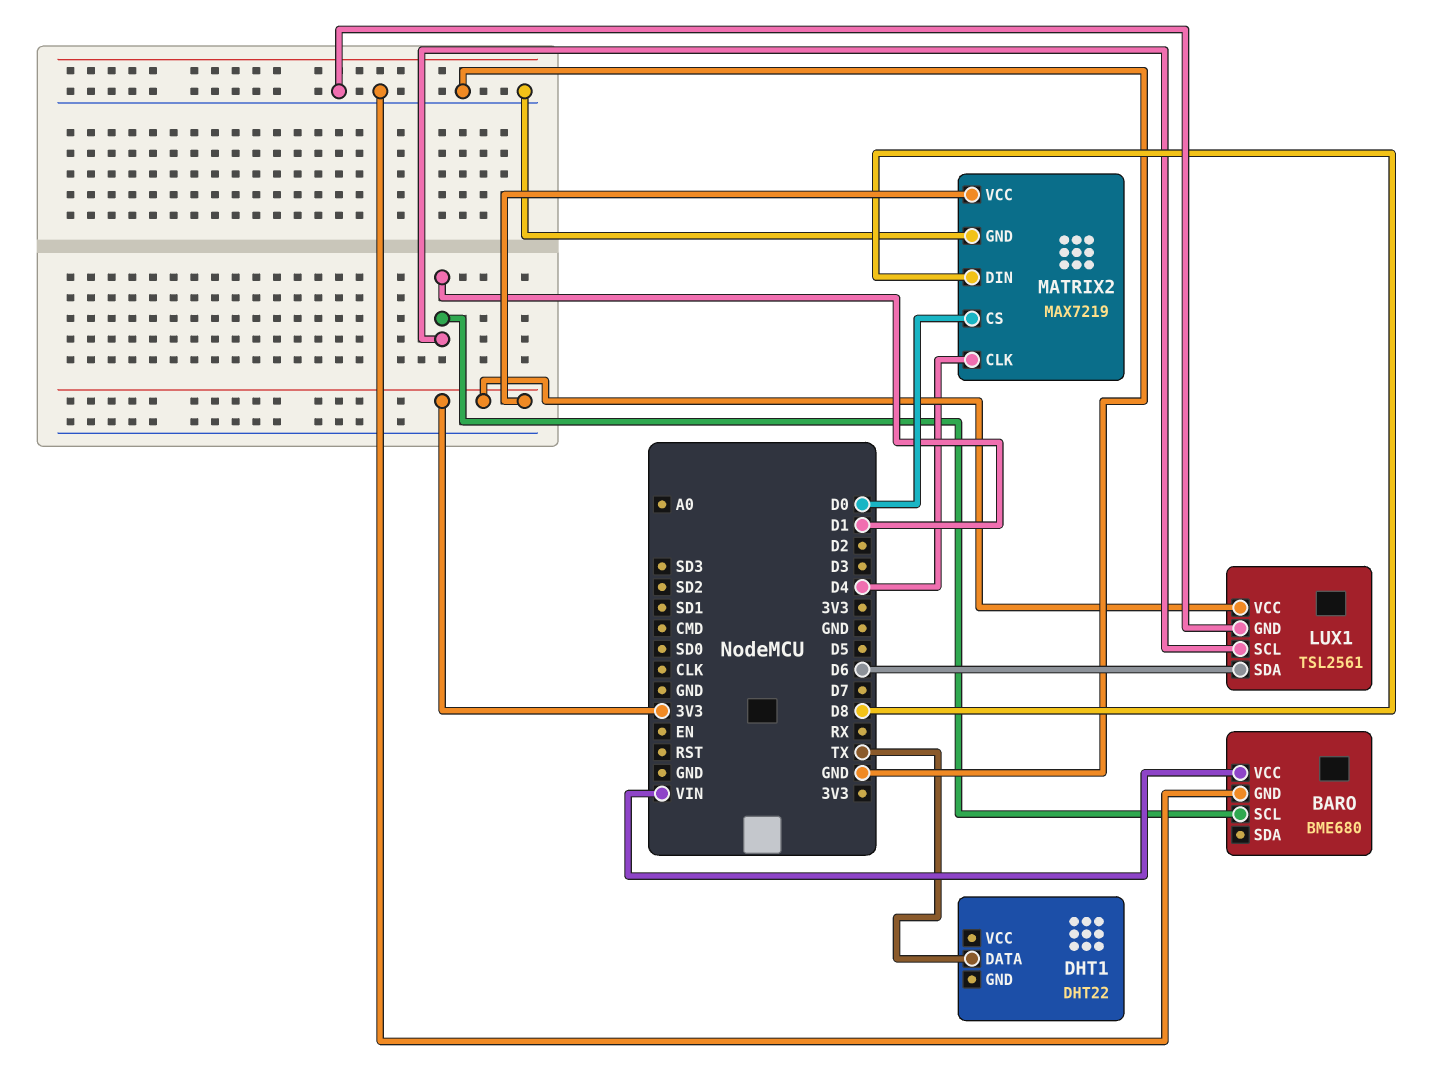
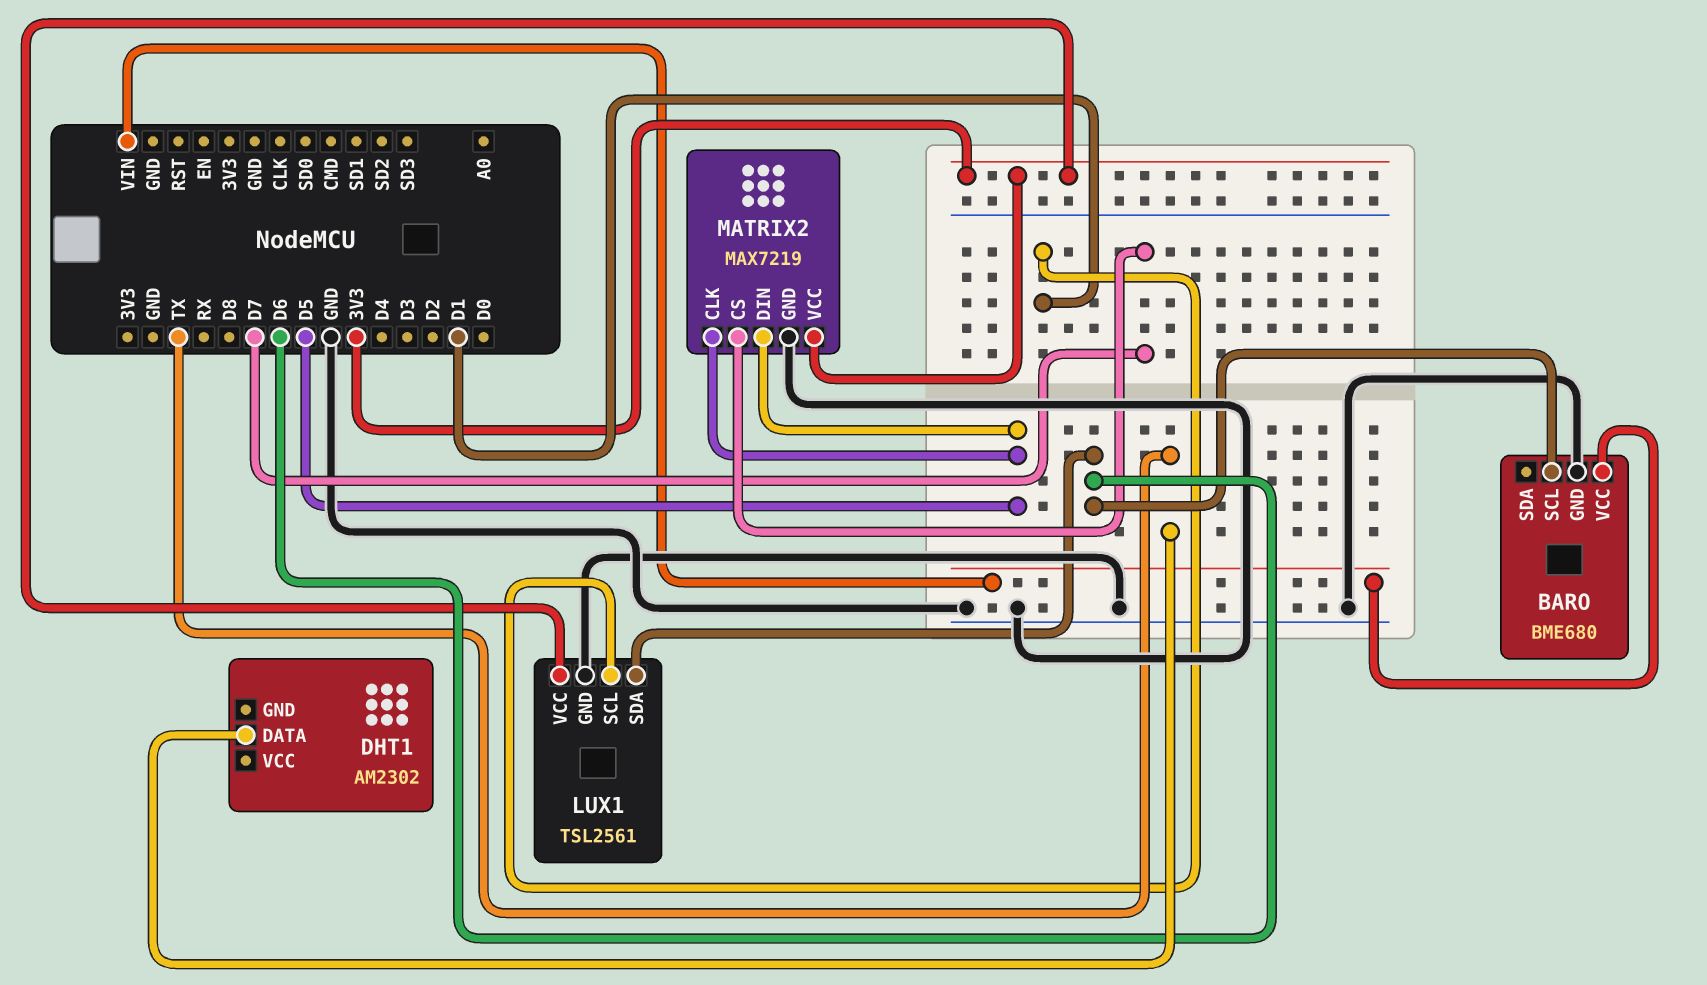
BARO pin SCL: D1 -> D6
DHT1: DHT22 -> AM2302
MATRIX2 pin CLK: D4 -> D5
MATRIX2 pin CS: D0 -> D7
MATRIX2 pin DIN: D8 -> D5

